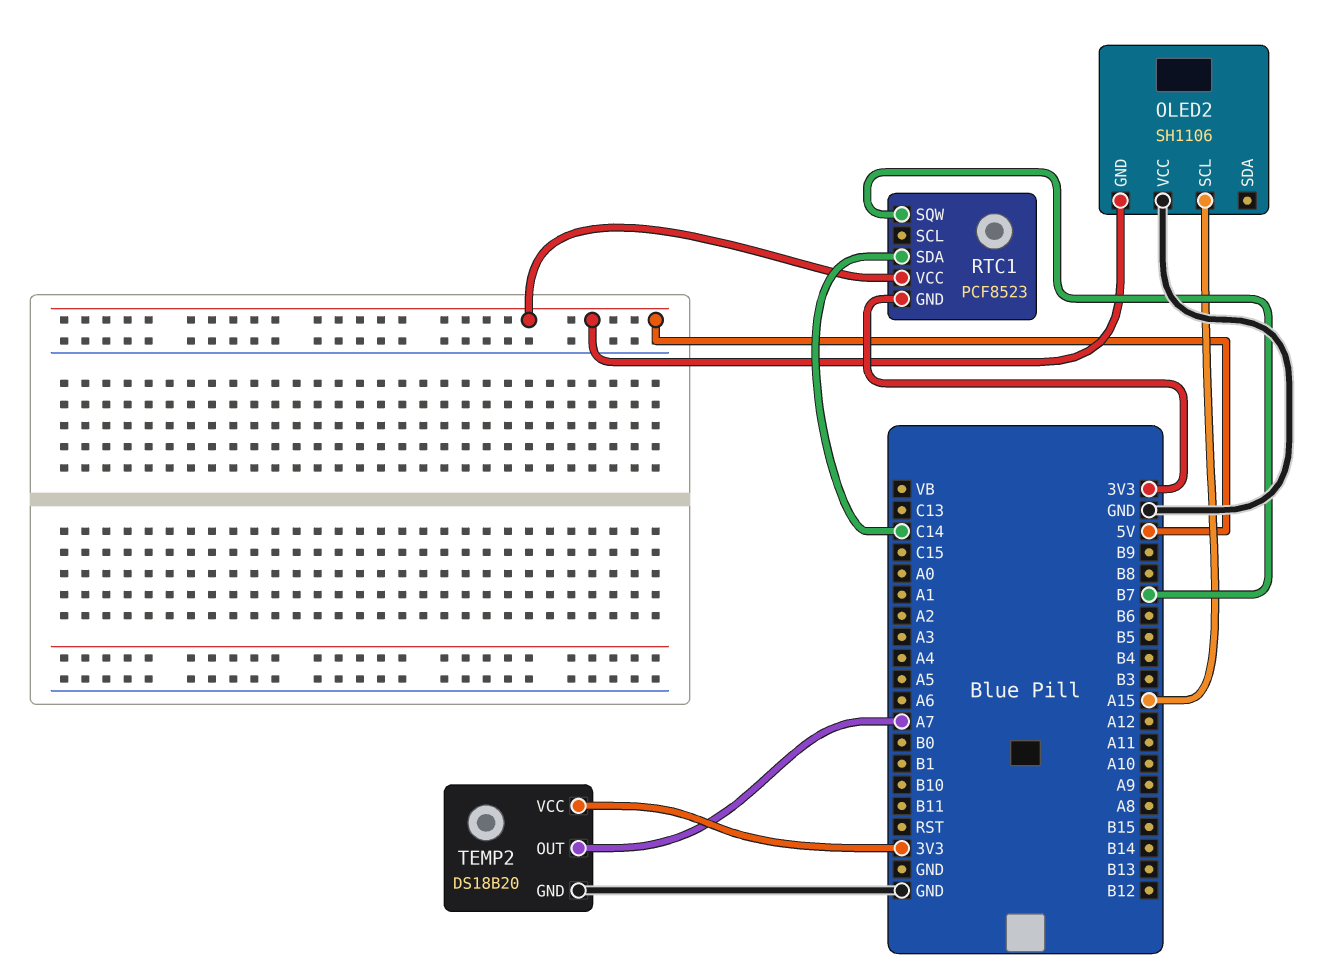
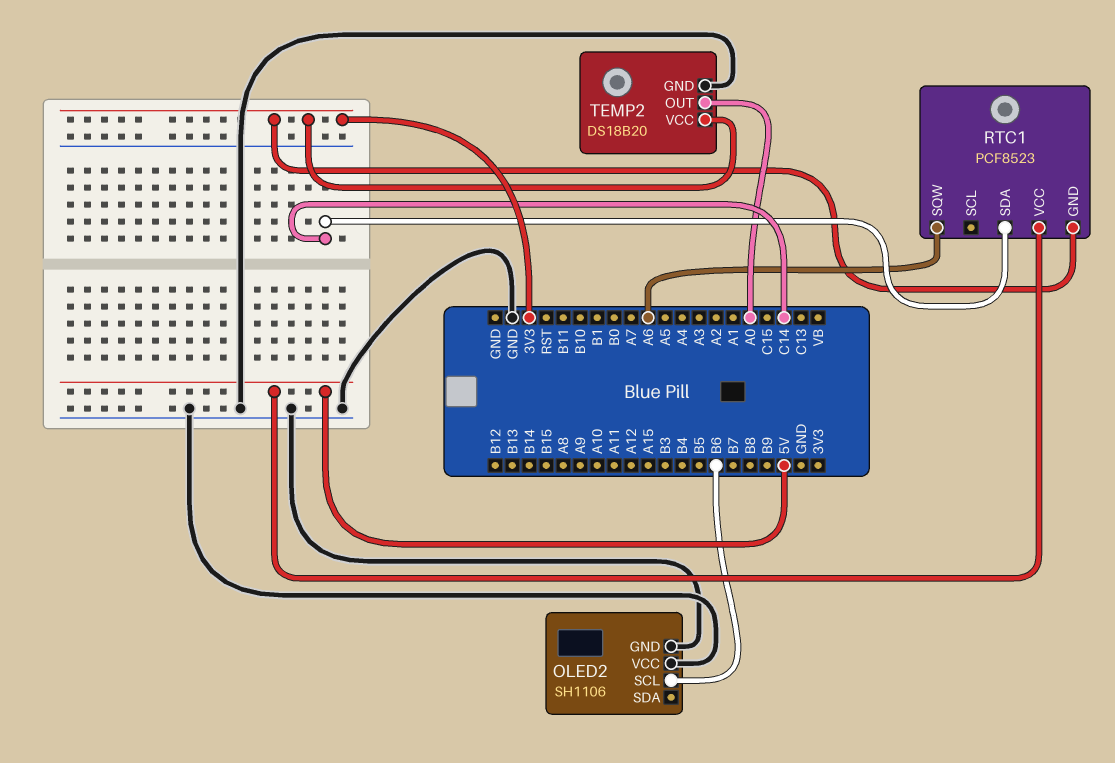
OLED2 pin GND: 5V -> GND
OLED2 pin SCL: A15 -> B6
RTC1 pin SQW: B7 -> A6
TEMP2 pin OUT: A7 -> A0

